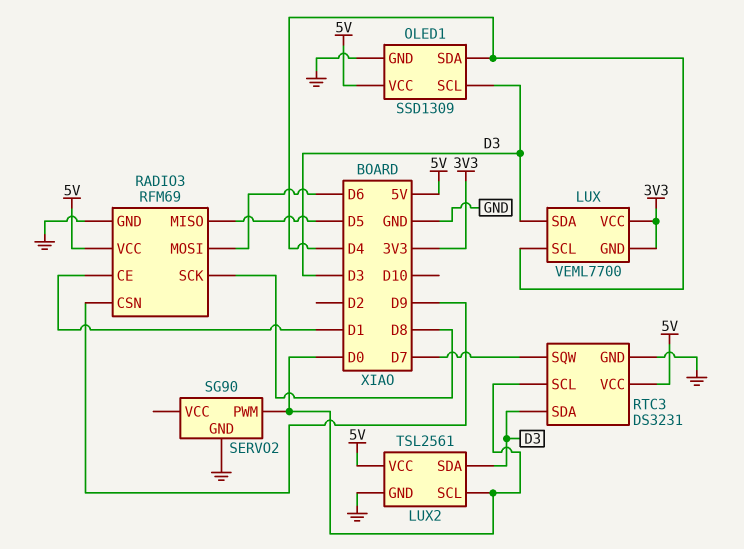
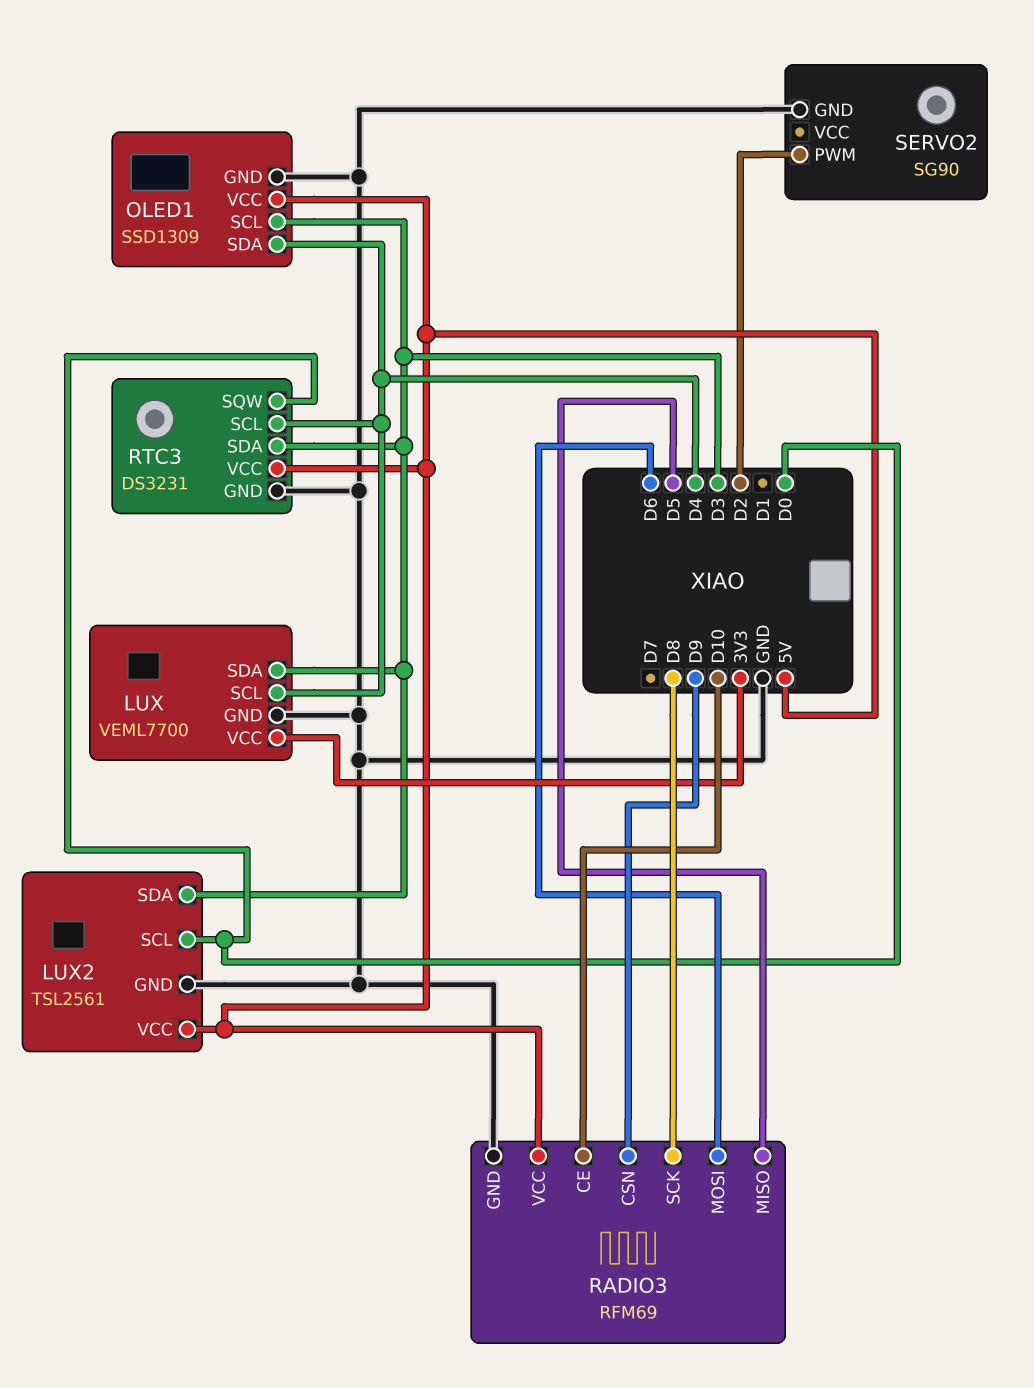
LUX pin GND: 3V3 -> GND
RADIO3 pin CE: D1 -> D10
RTC3 pin SCL: D0 -> D4
RTC3 pin SQW: D7 -> D0
SERVO2 pin PWM: D0 -> D2

